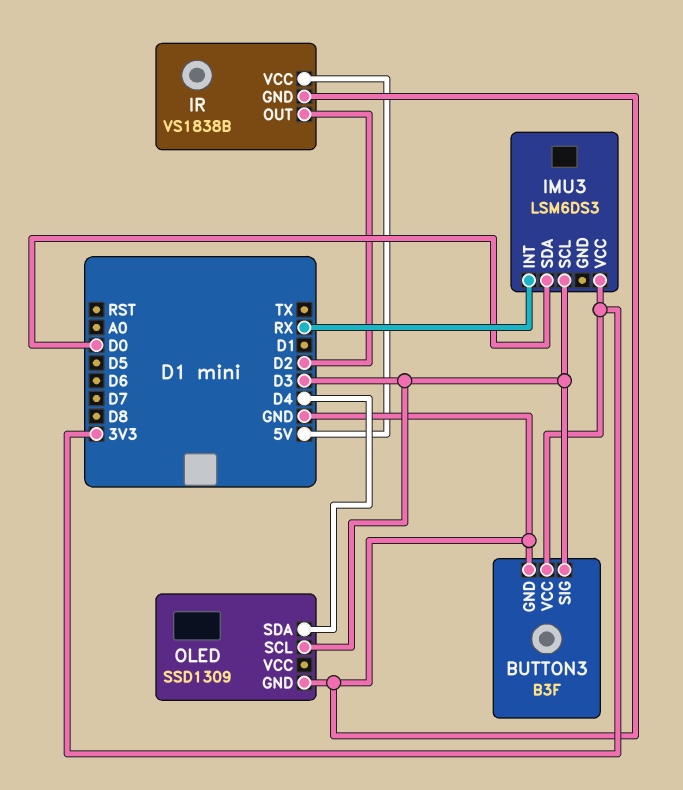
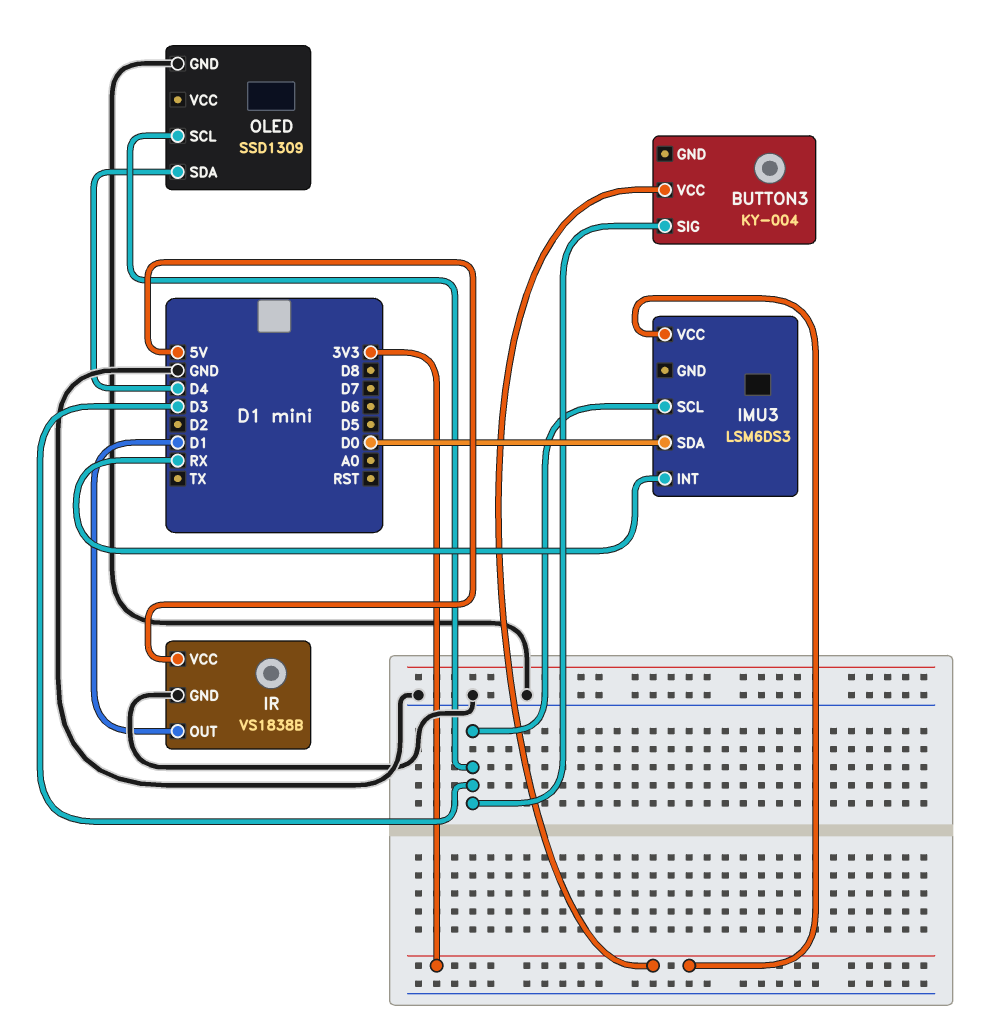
BUTTON3: B3F -> KY-004
BUTTON3 pin GND: GND -> none
IR pin OUT: D2 -> D1

